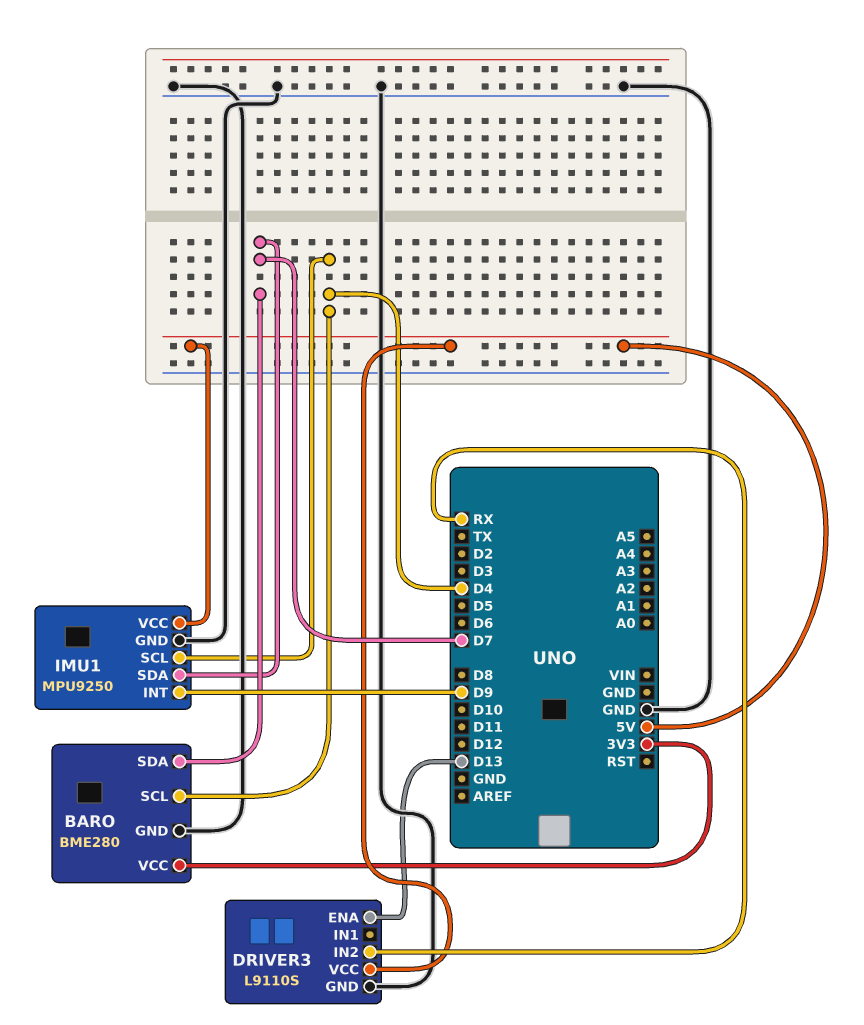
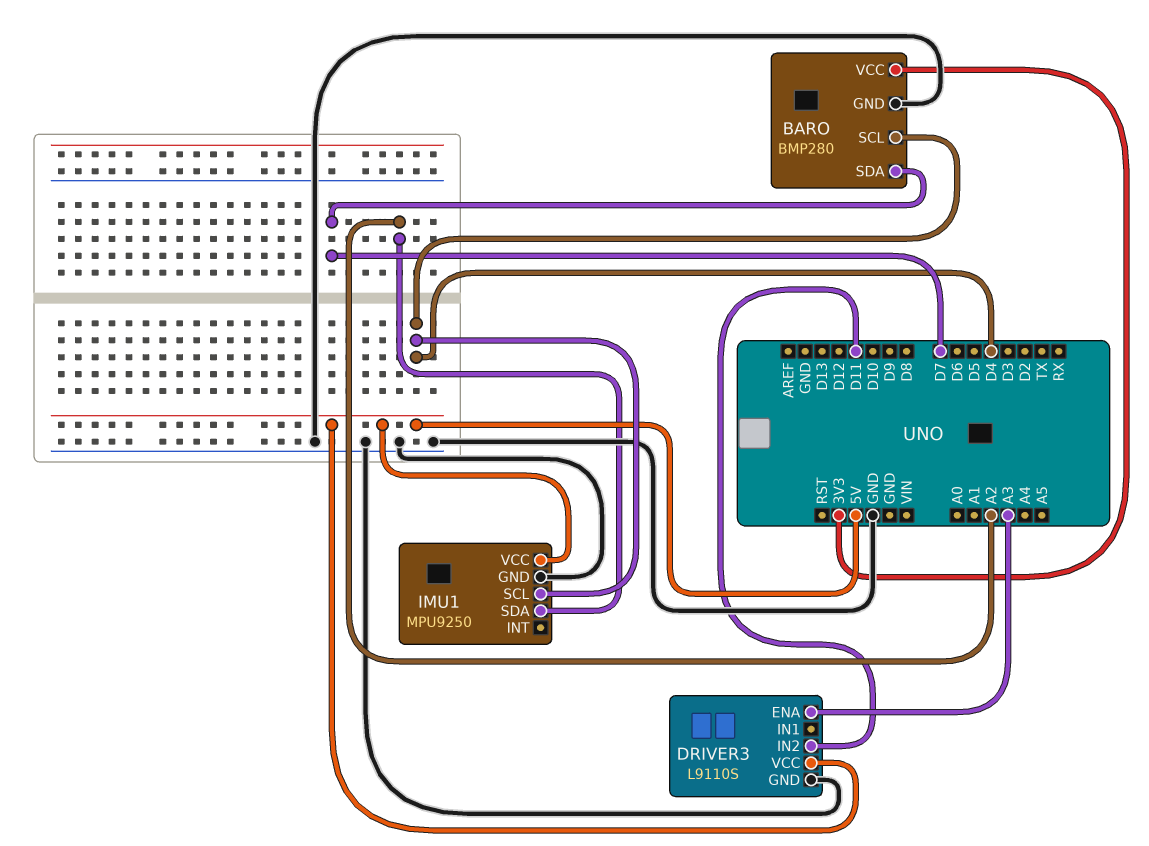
BARO: BME280 -> BMP280
DRIVER3 pin ENA: D13 -> A3
DRIVER3 pin IN2: RX -> D11
IMU1 pin INT: D9 -> none
IMU1 pin SDA: D7 -> A2

